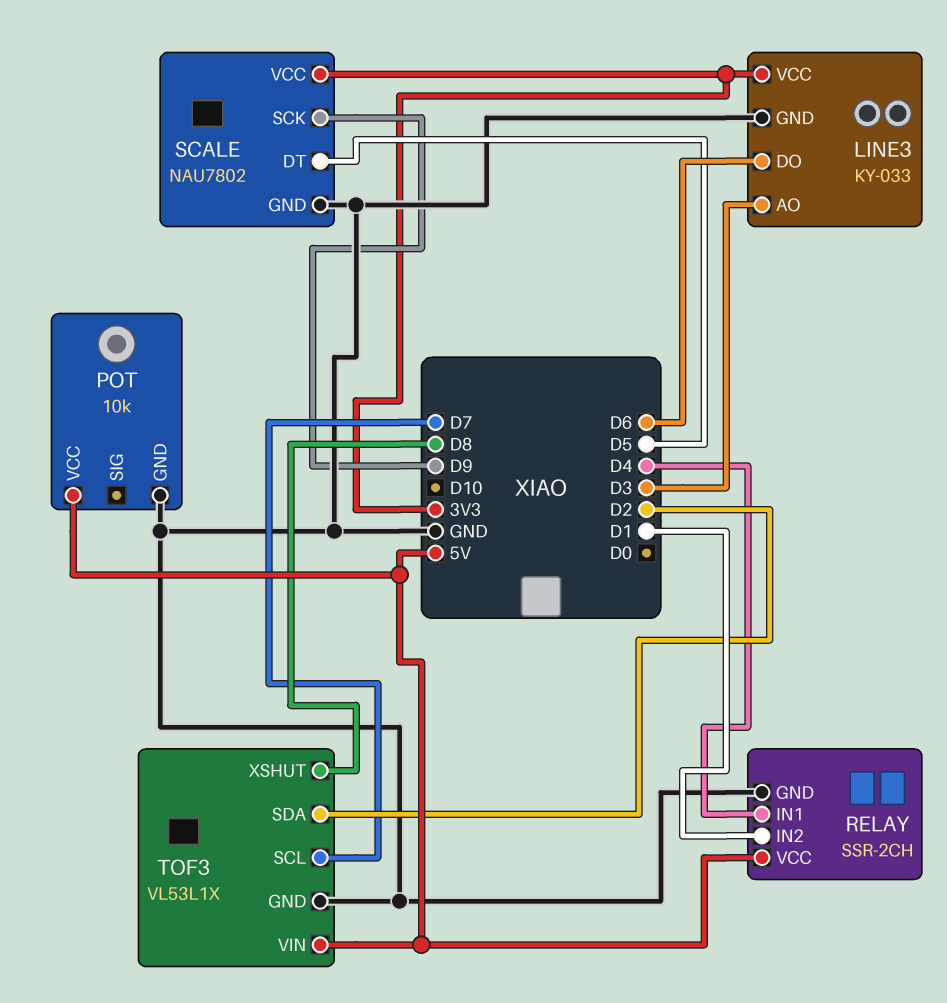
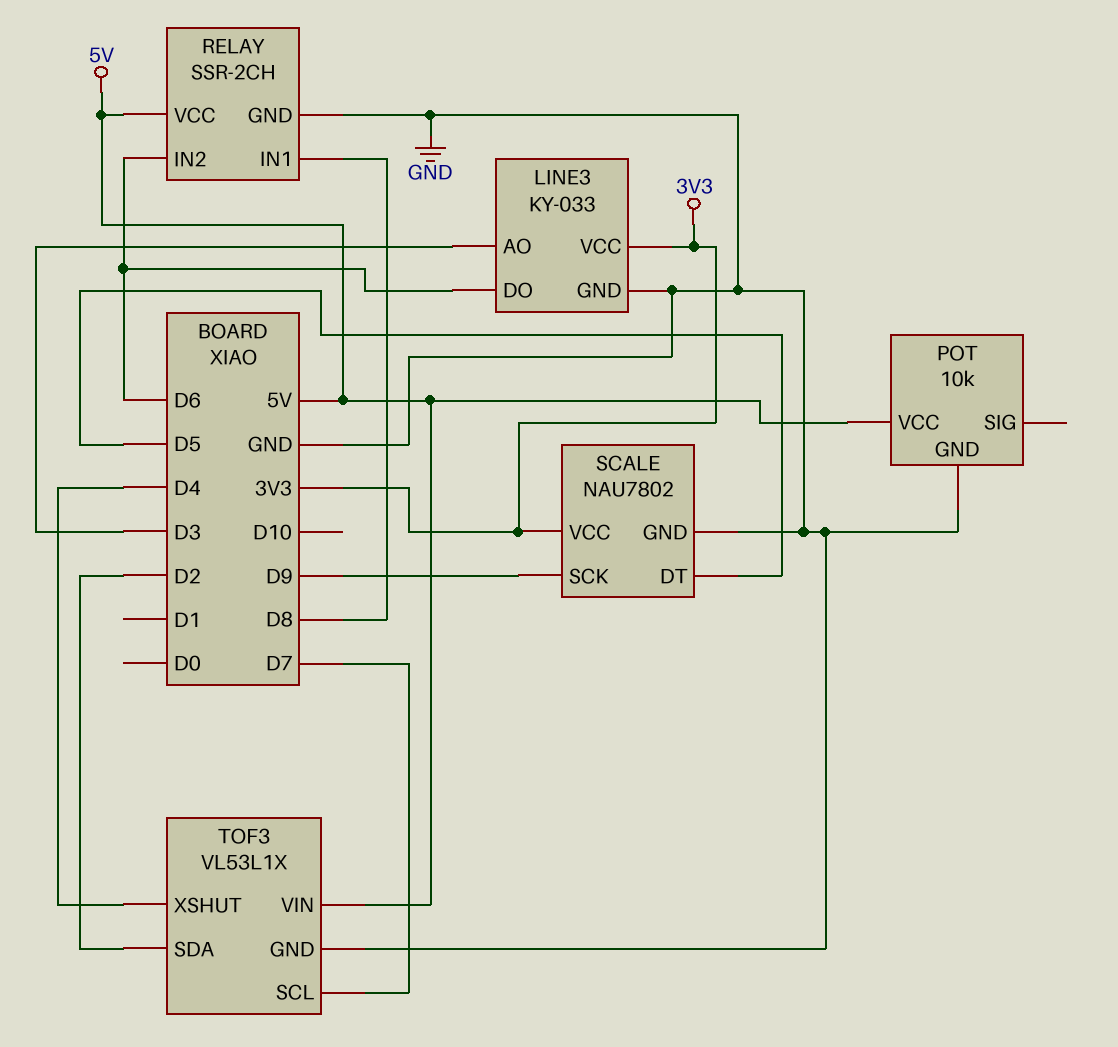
RELAY pin IN1: D4 -> D8
RELAY pin IN2: D1 -> D6
TOF3 pin XSHUT: D8 -> D4

